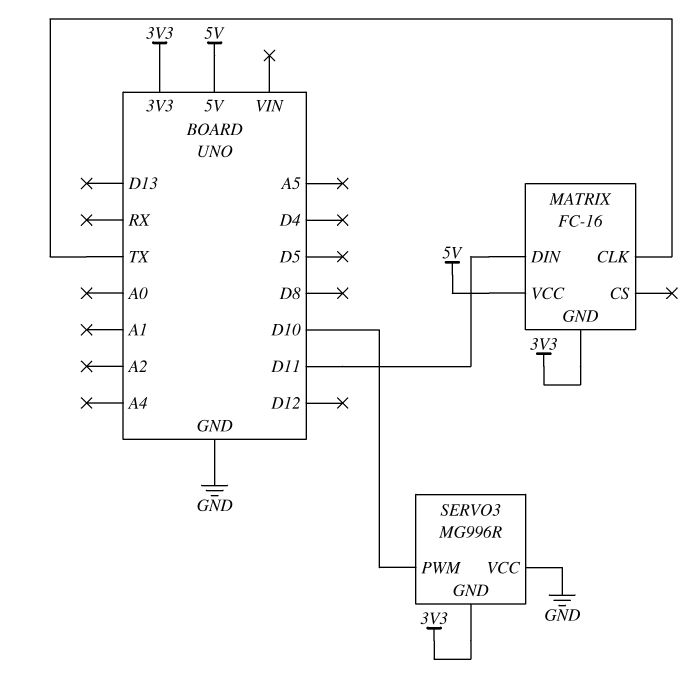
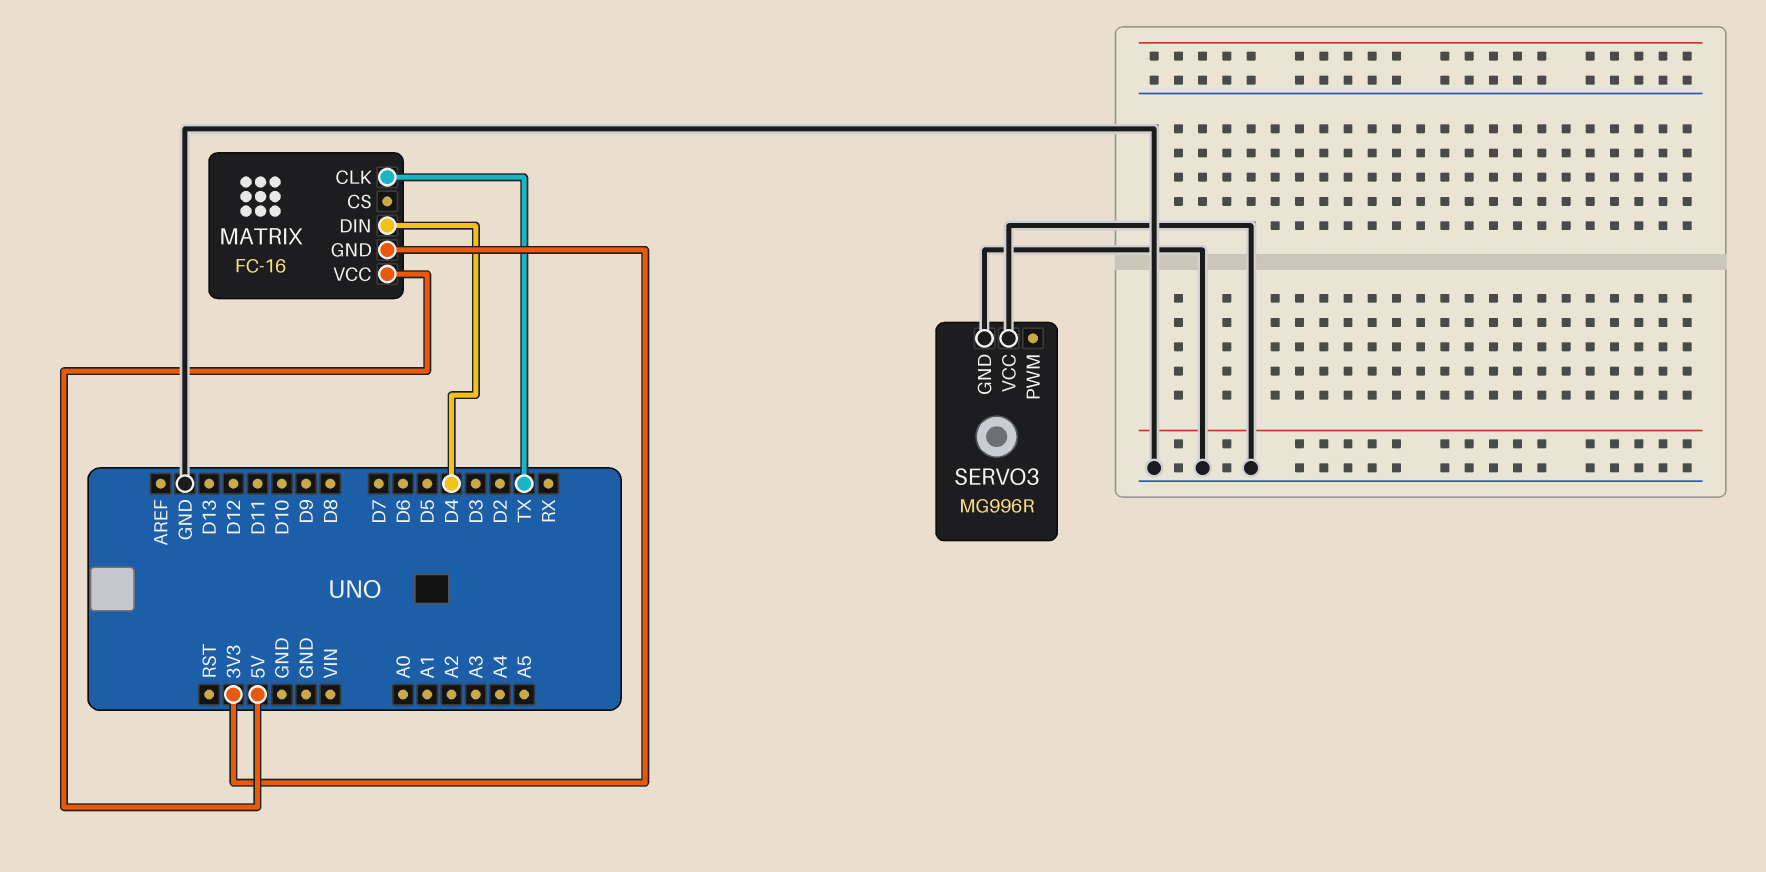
MATRIX pin DIN: D11 -> D4
SERVO3 pin GND: 3V3 -> GND
SERVO3 pin PWM: D10 -> none

